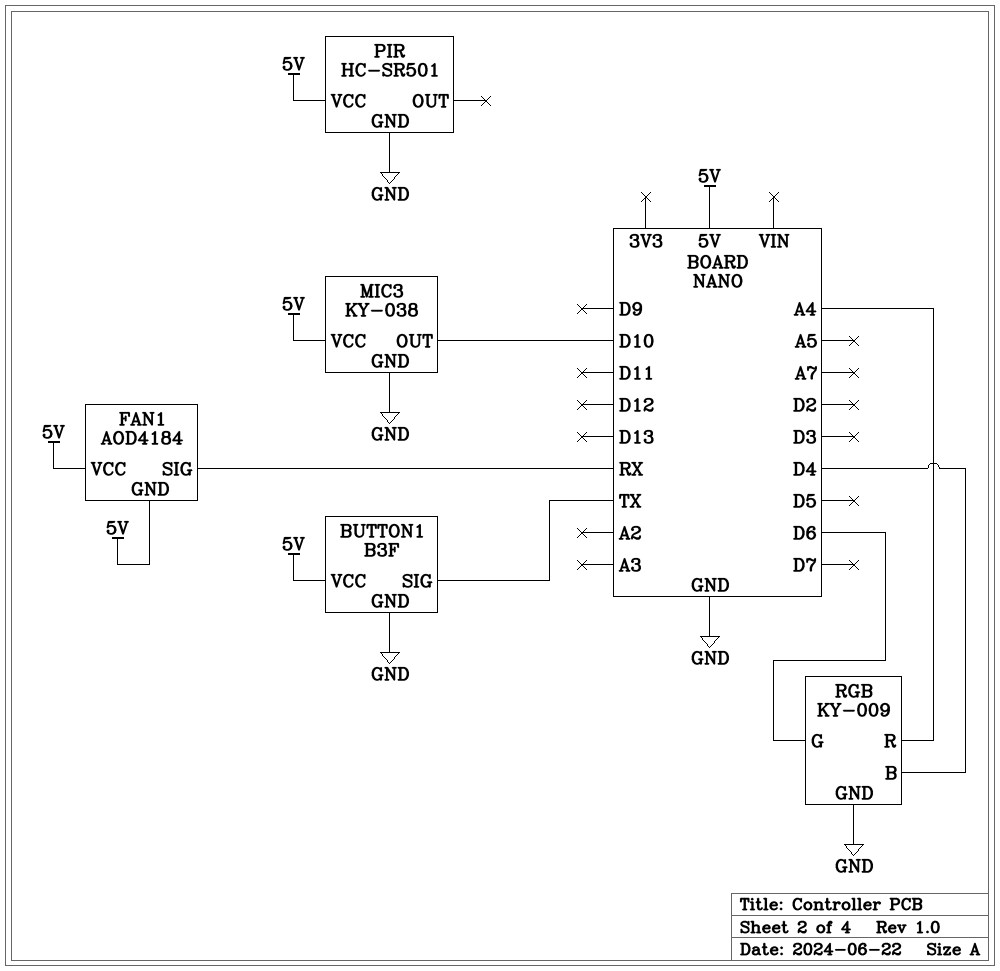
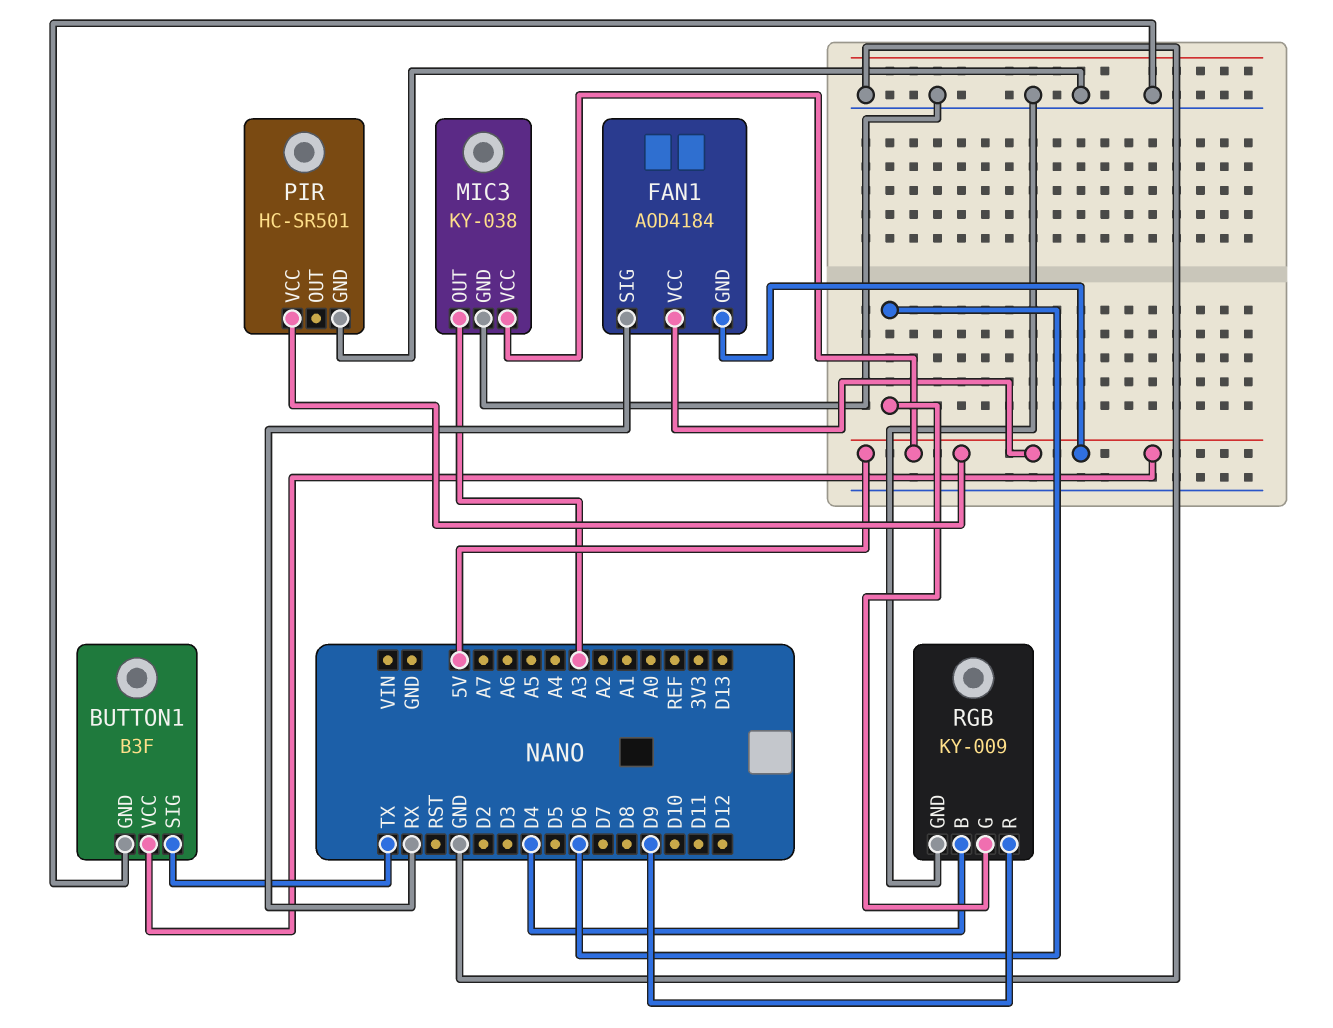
MIC3 pin OUT: D10 -> A3
RGB pin R: A4 -> D9

